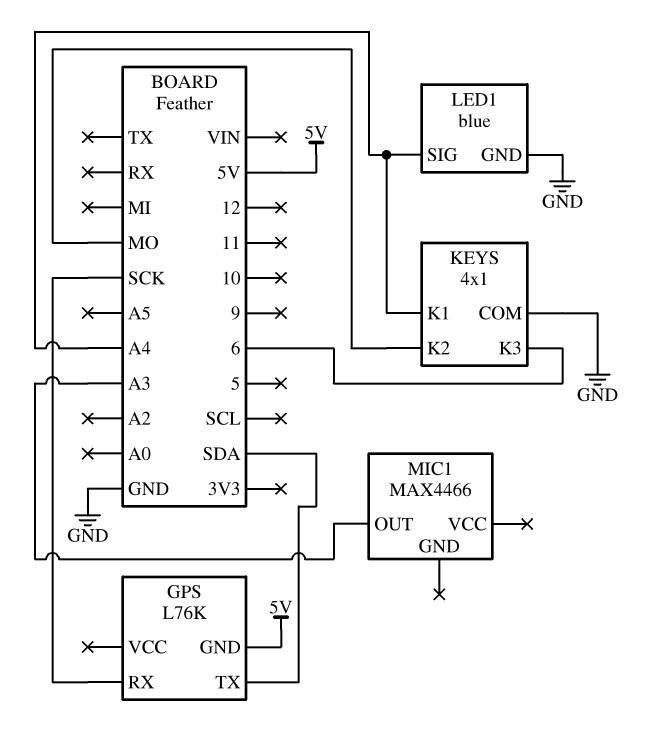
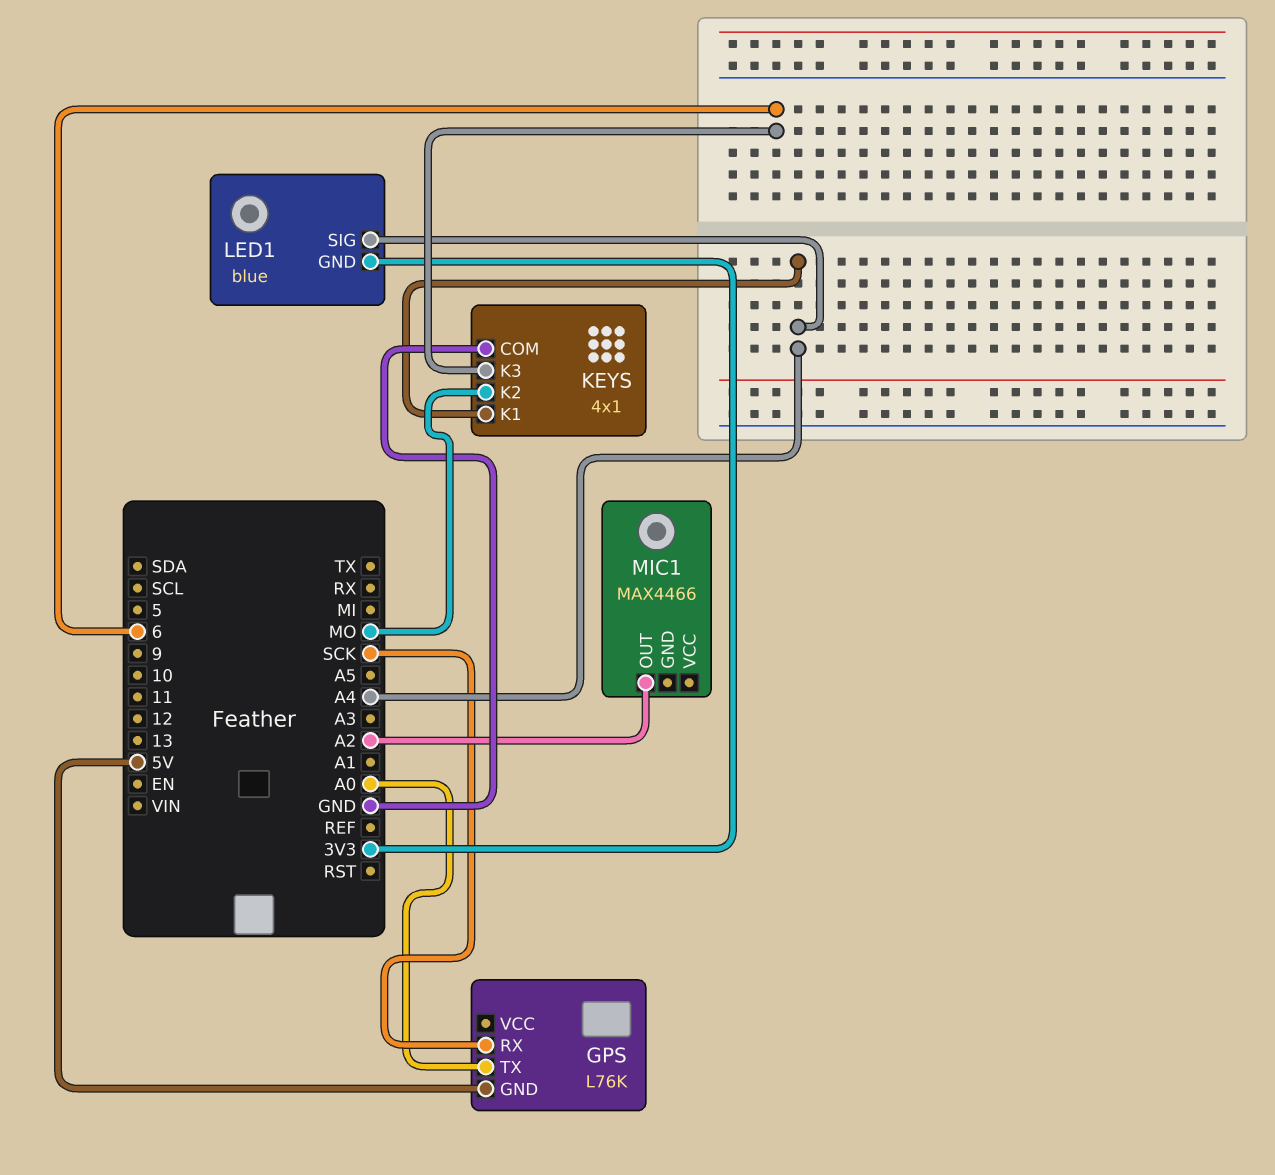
GPS pin TX: SDA -> A0
LED1 pin GND: GND -> 3V3
MIC1 pin OUT: A3 -> A2

